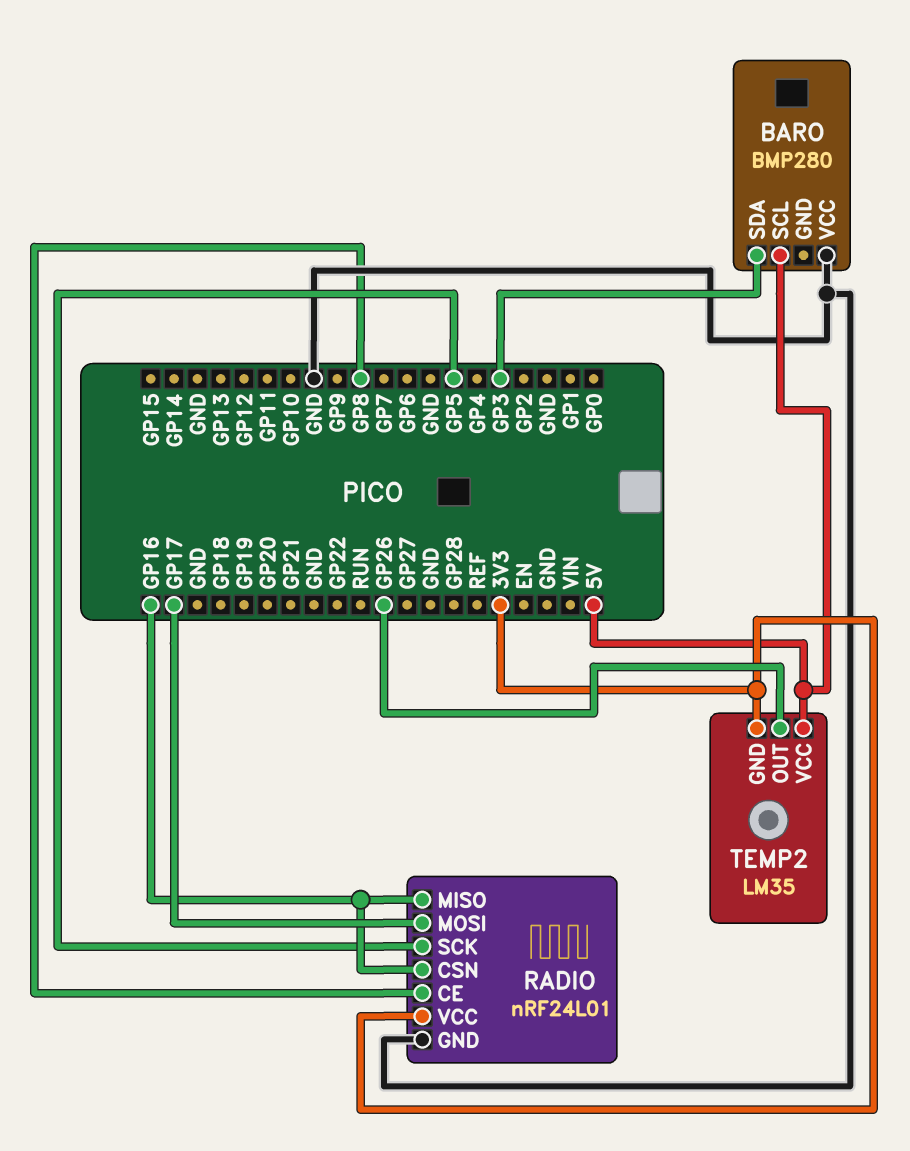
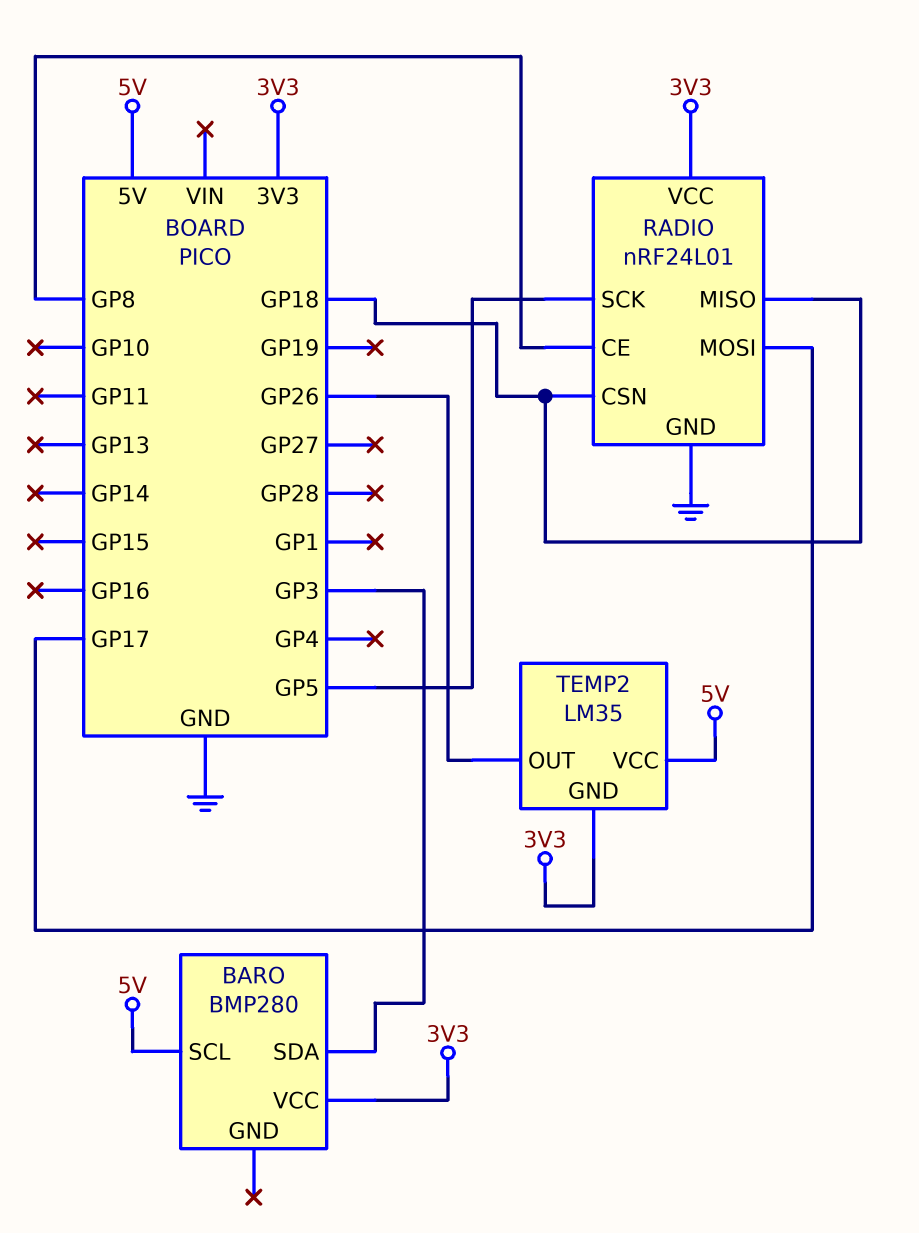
BARO pin VCC: GND -> 3V3
RADIO pin CSN: GP16 -> GP18
RADIO pin MISO: GP16 -> GP18

